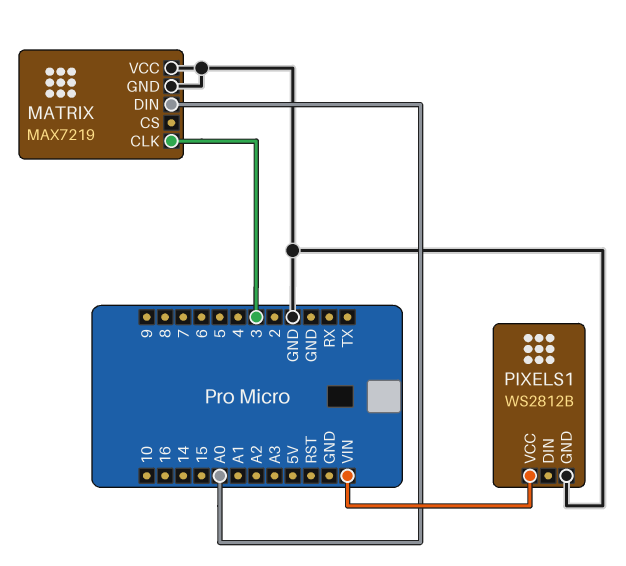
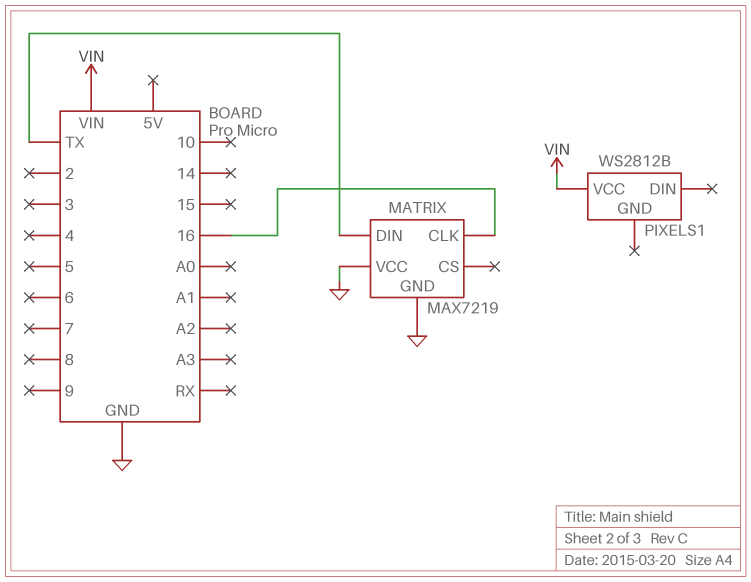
MATRIX pin CLK: 3 -> 16
MATRIX pin DIN: A0 -> TX
PIXELS1 pin GND: GND -> none

